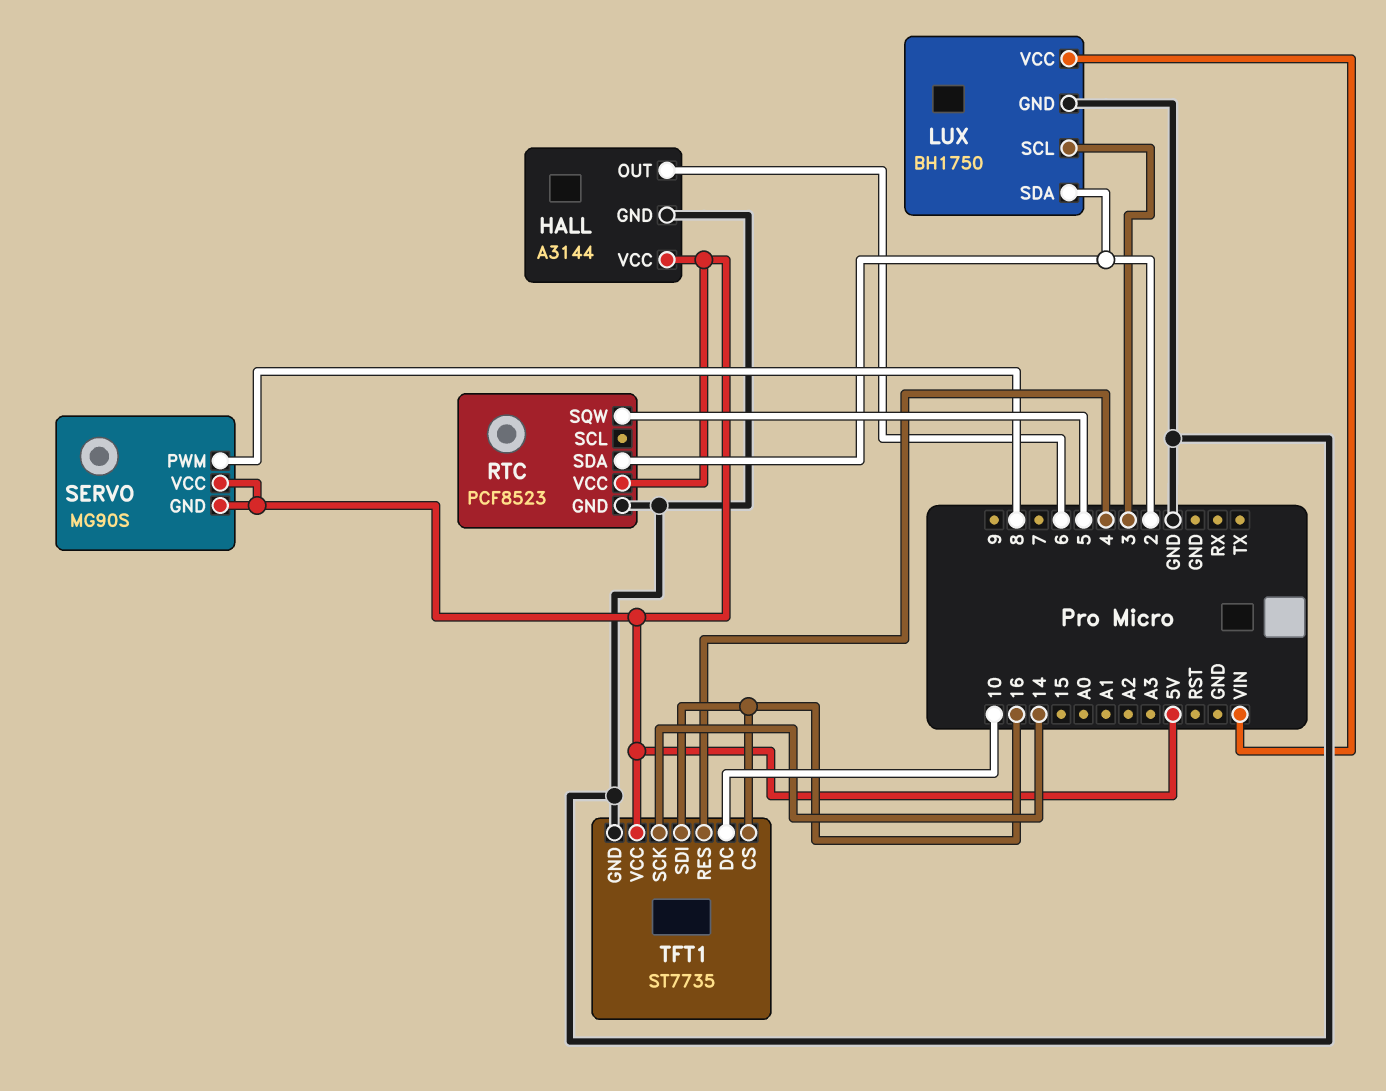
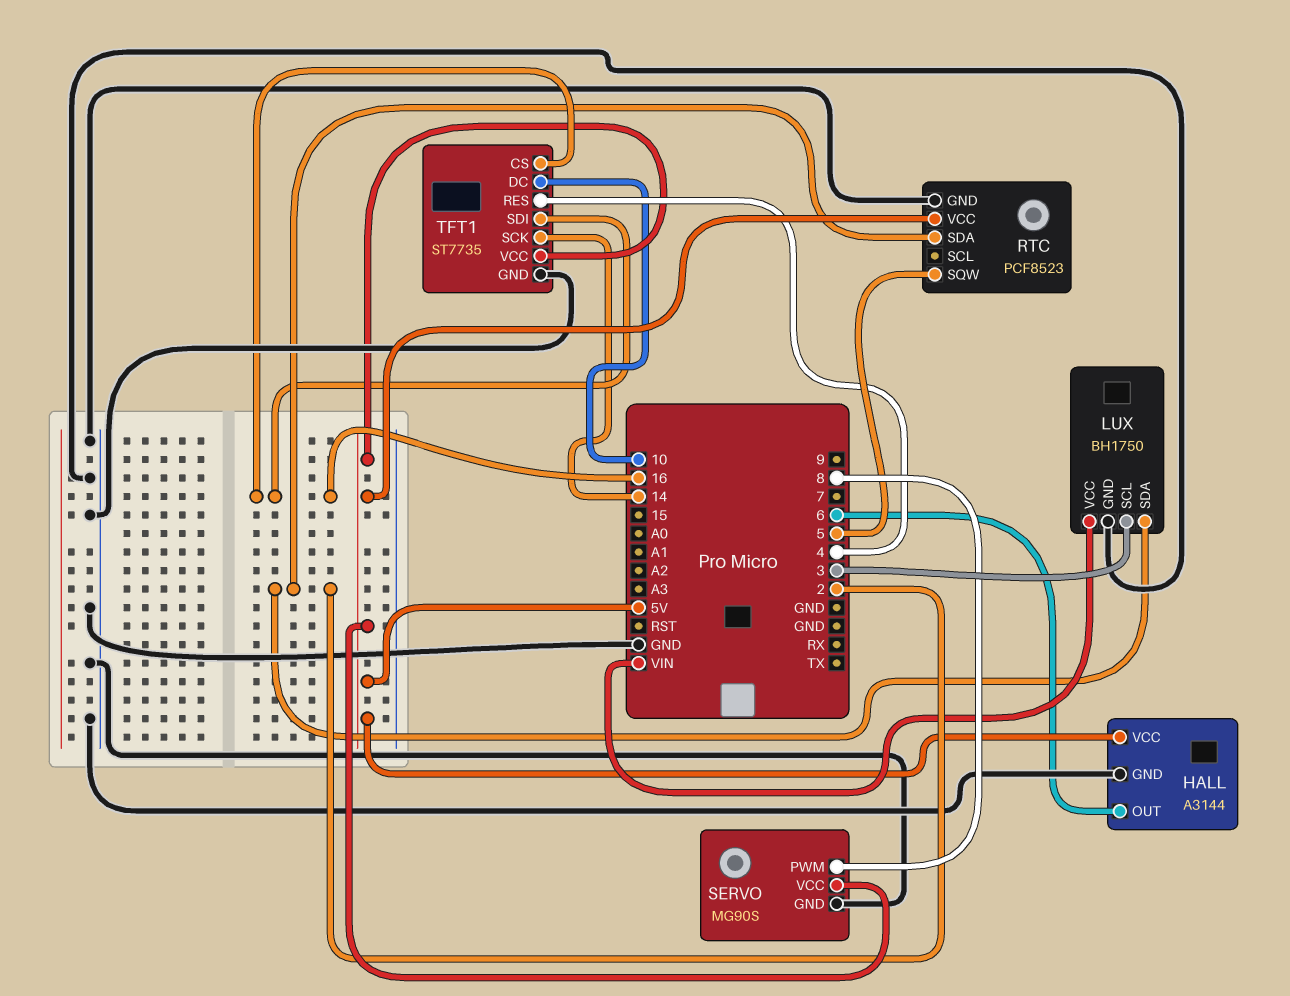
SERVO pin GND: 5V -> GND

